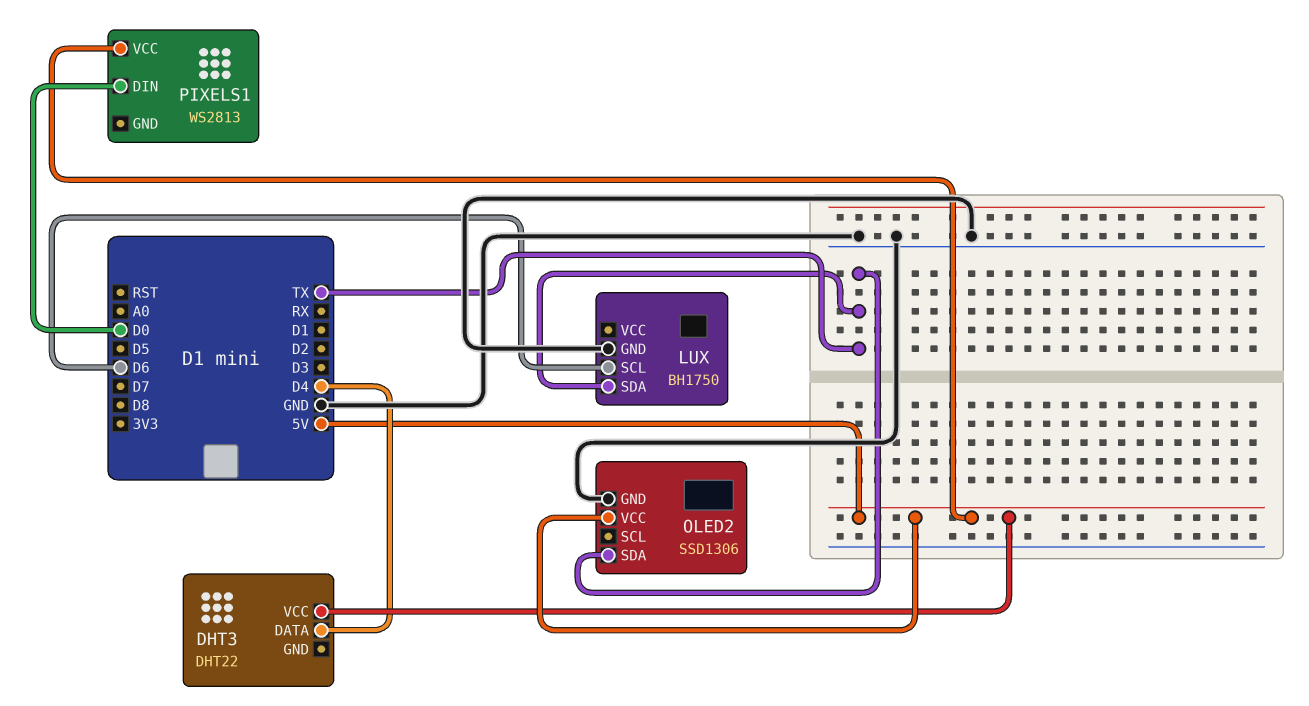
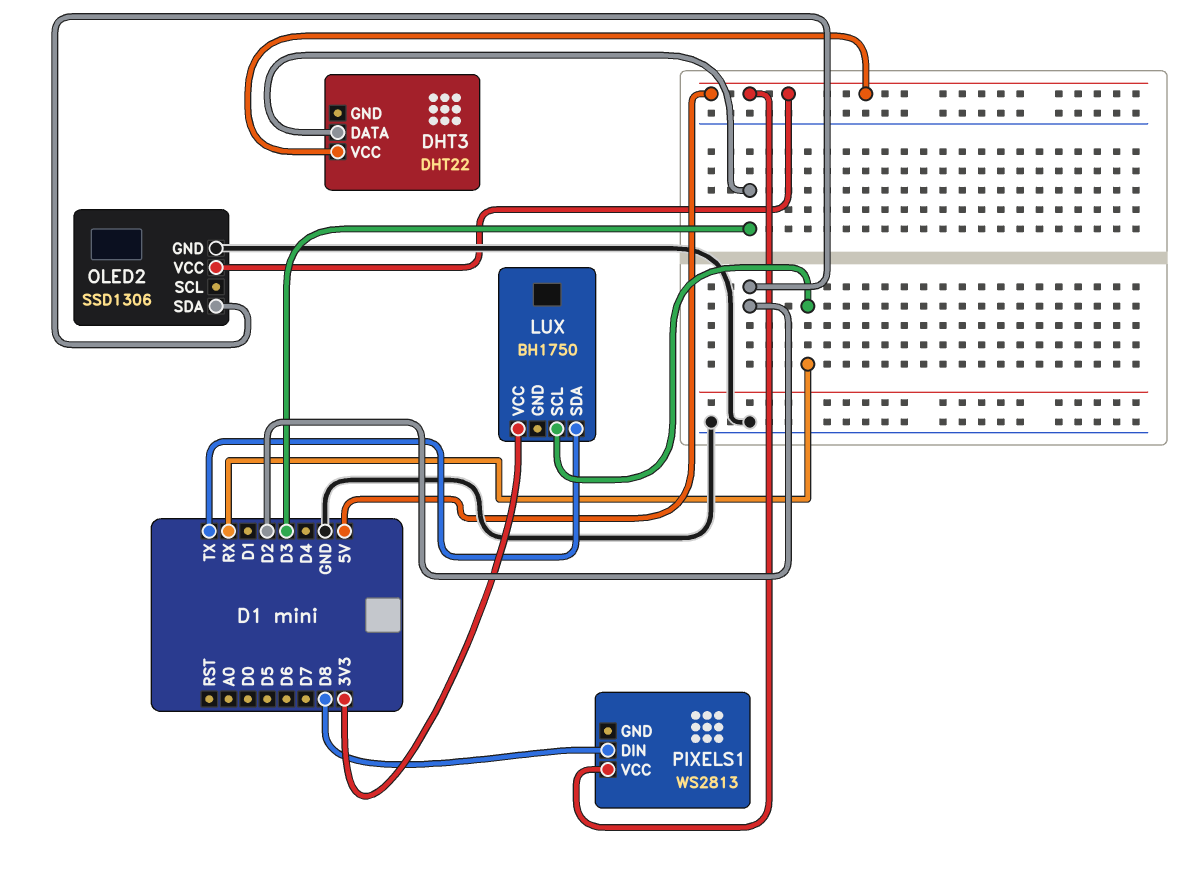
DHT3 pin DATA: D4 -> D3
LUX pin GND: GND -> none
LUX pin SCL: D6 -> RX
LUX pin VCC: none -> 3V3
OLED2 pin SDA: TX -> D2
PIXELS1 pin DIN: D0 -> D8

